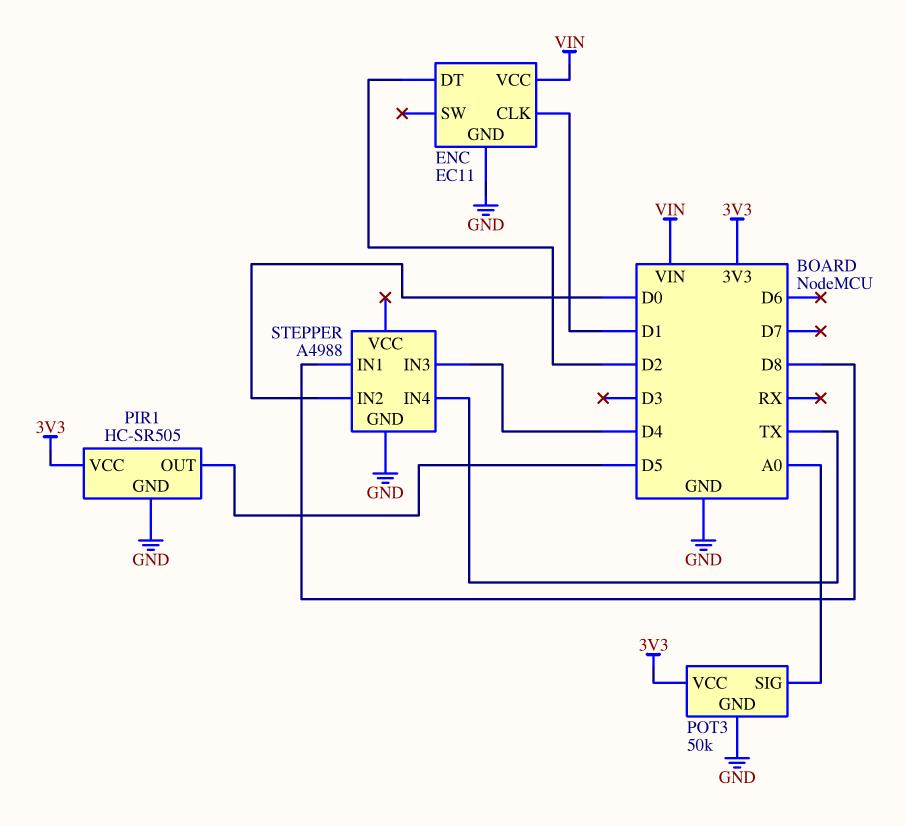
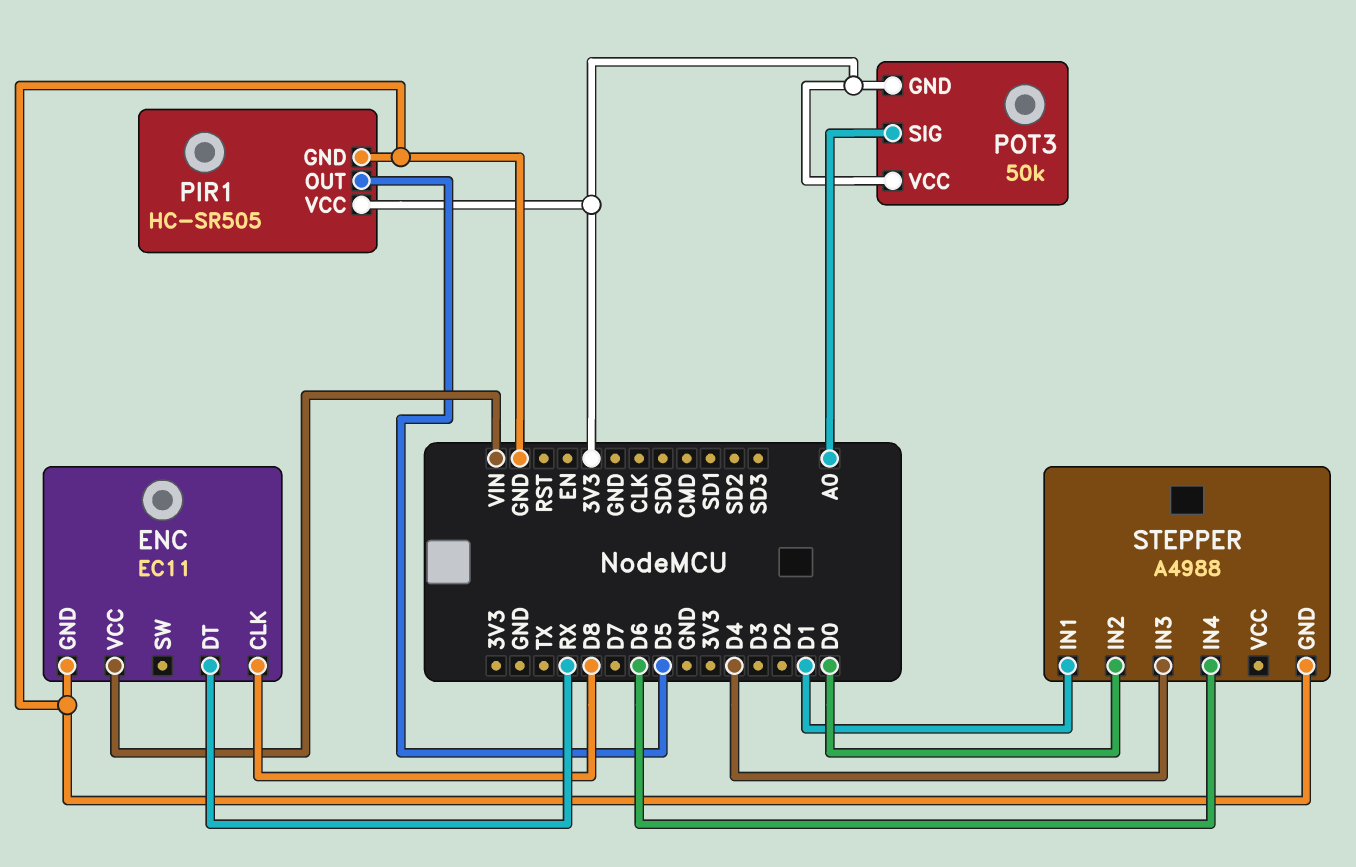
ENC pin CLK: D1 -> D8
ENC pin DT: D2 -> RX
POT3 pin GND: GND -> 3V3
STEPPER pin IN1: D8 -> D1
STEPPER pin IN4: TX -> D6

